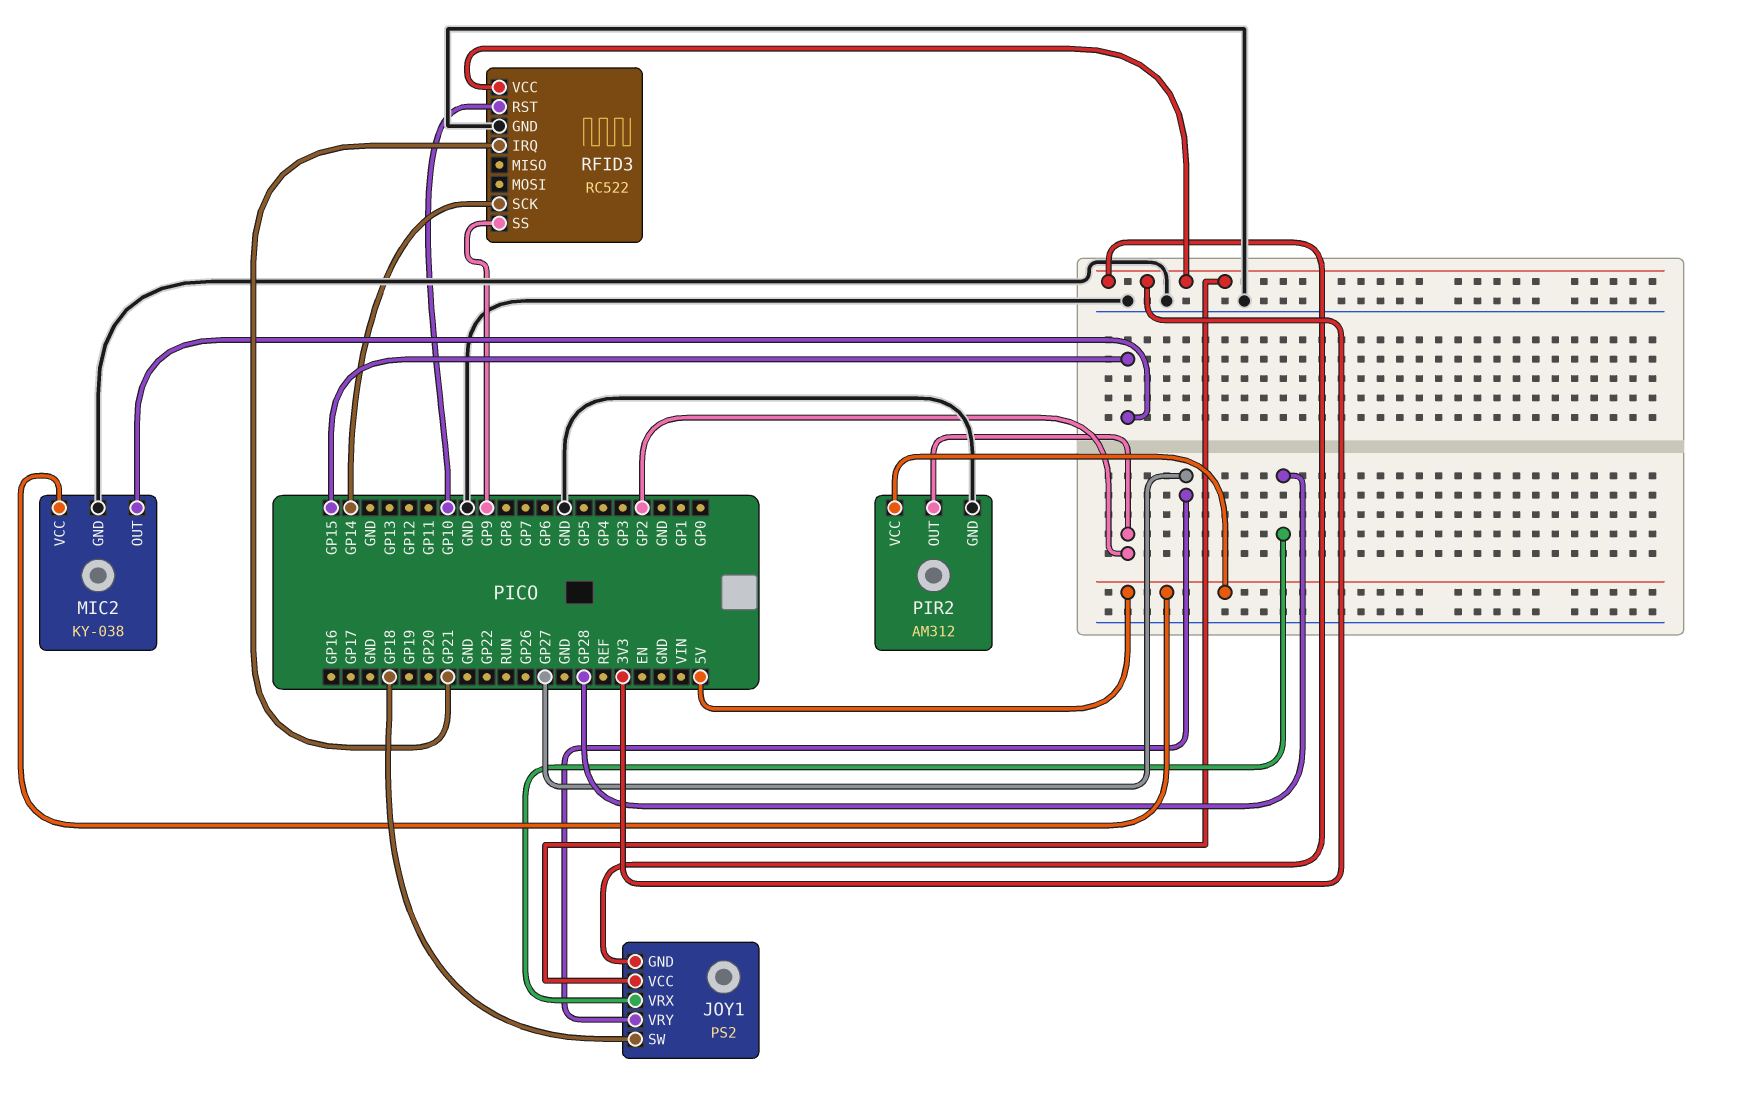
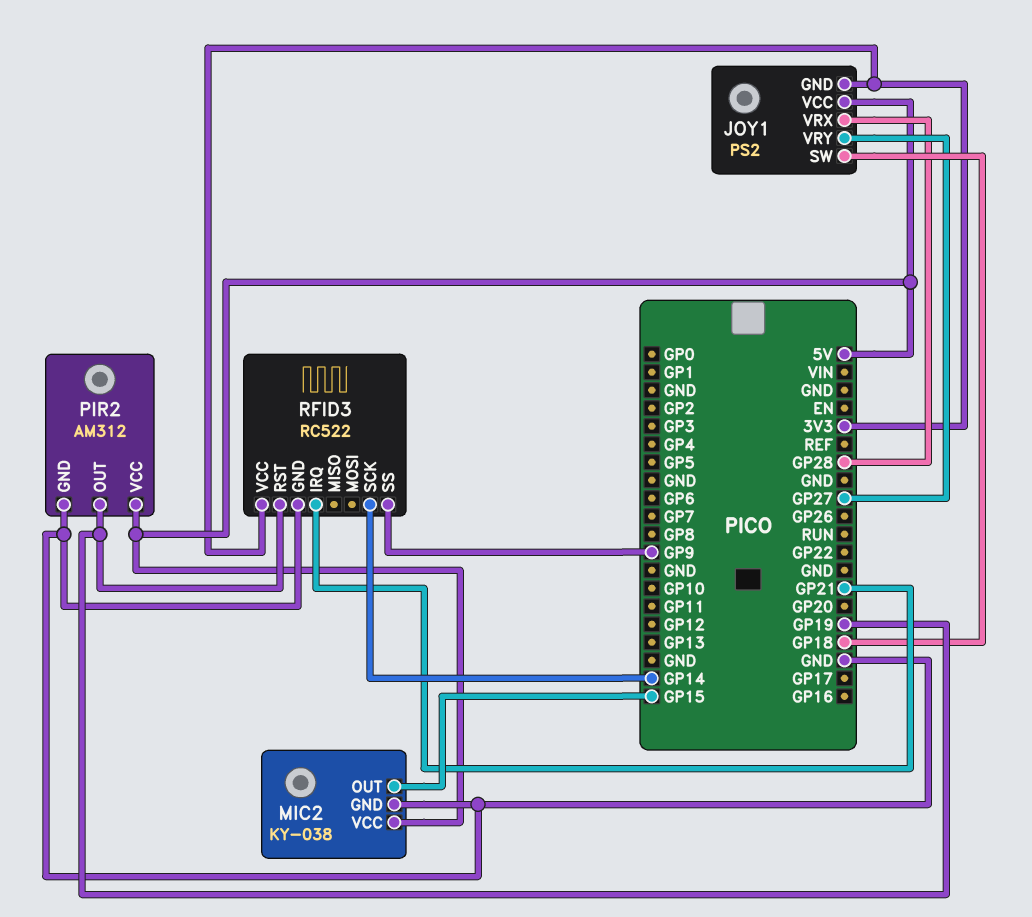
JOY1 pin VCC: 3V3 -> 5V
PIR2 pin OUT: GP2 -> GP19
RFID3 pin RST: GP10 -> GP19

